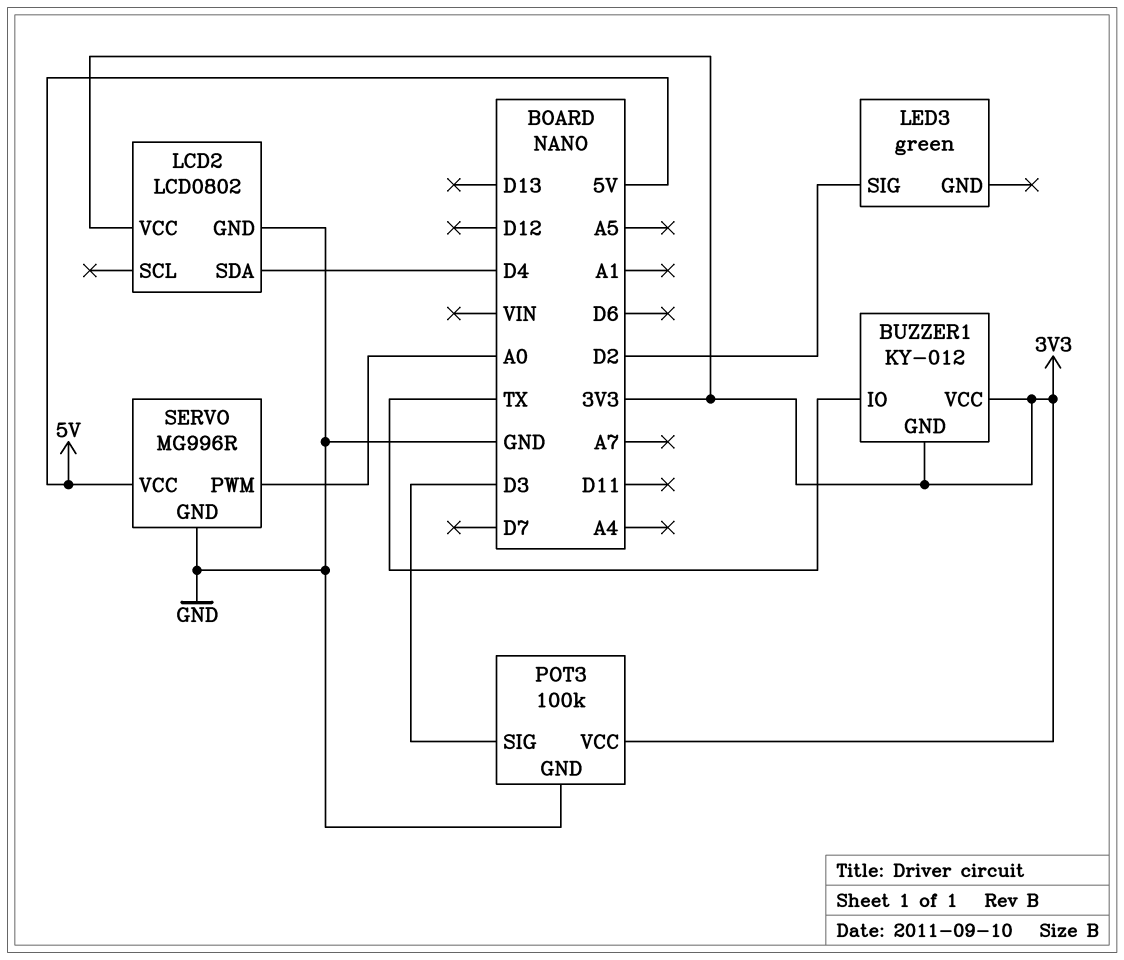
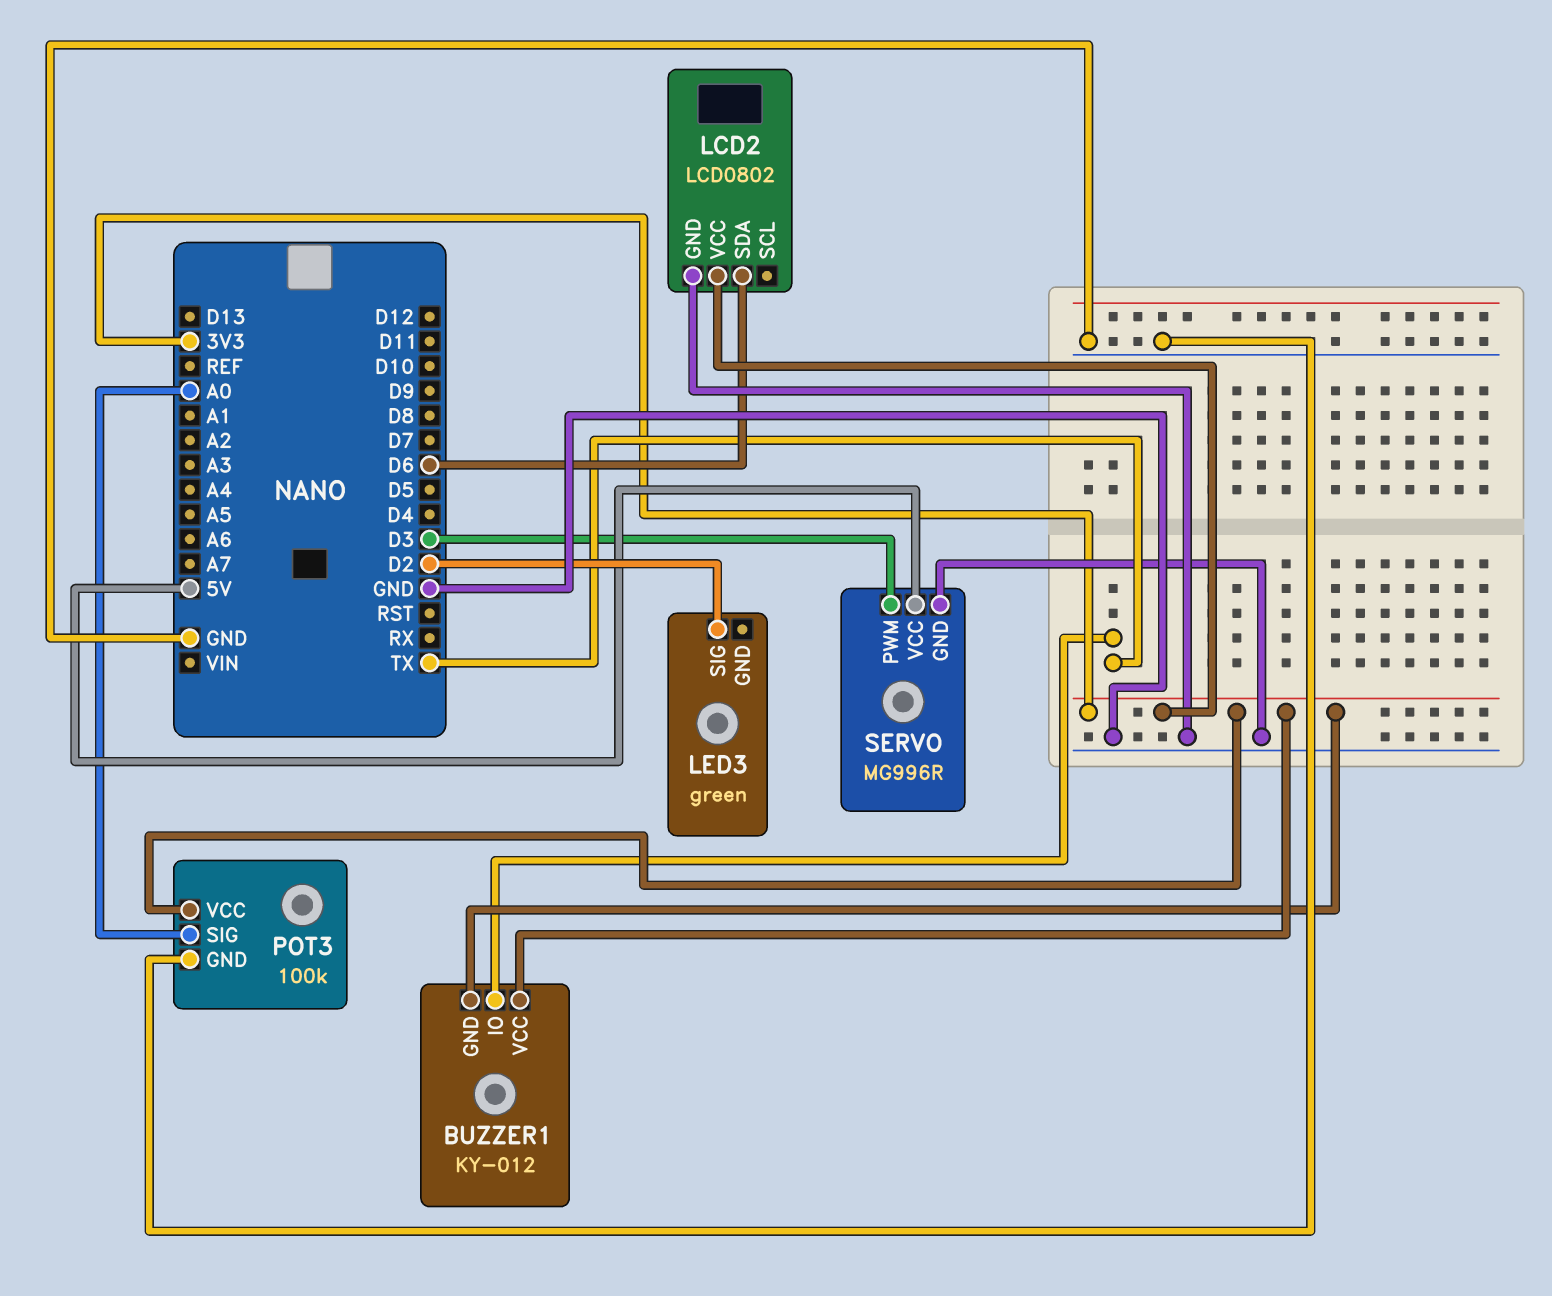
LCD2 pin SDA: D4 -> D6
POT3 pin SIG: D3 -> A0
SERVO pin PWM: A0 -> D3

